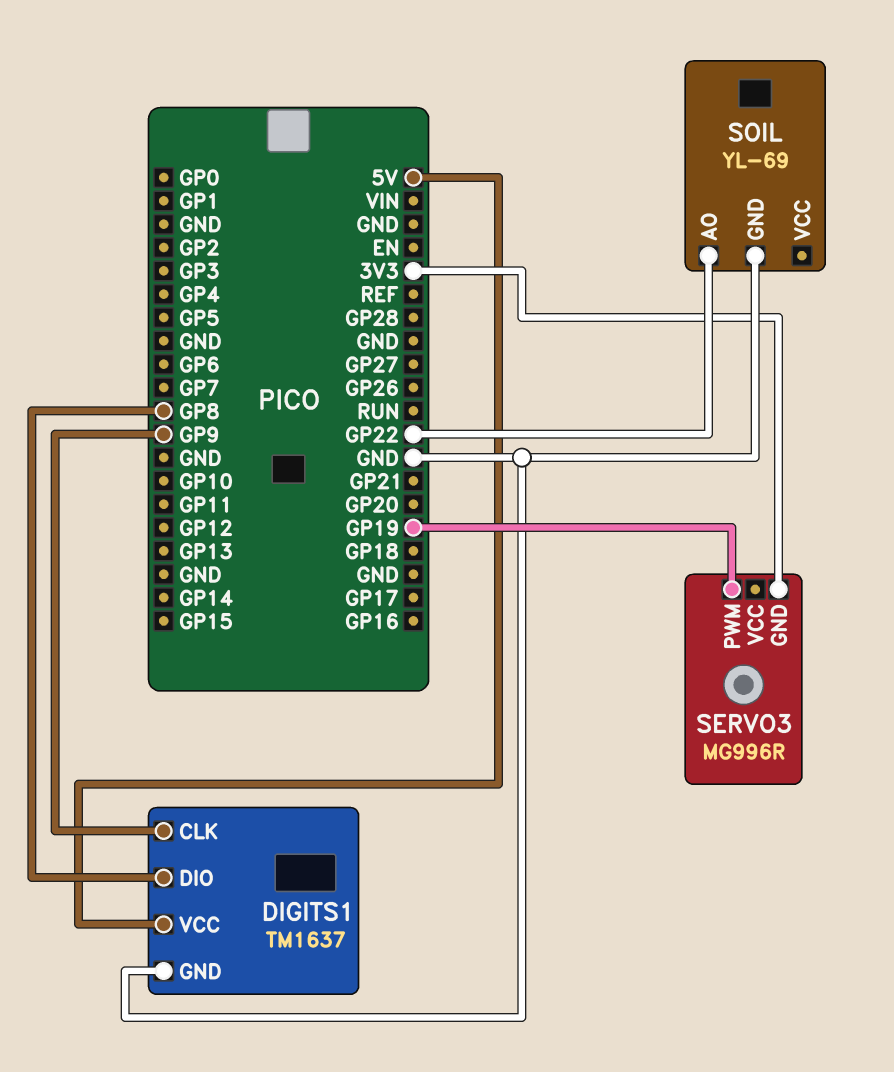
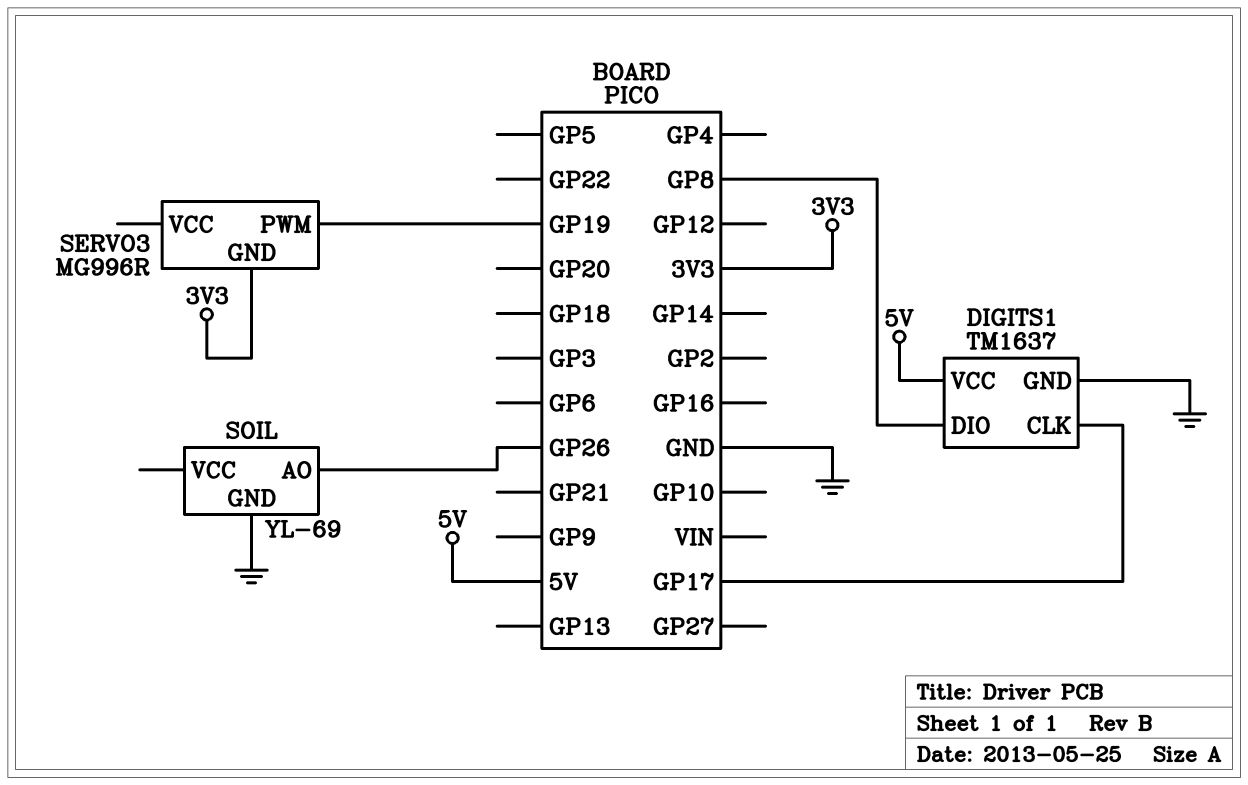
DIGITS1 pin CLK: GP9 -> GP17
SOIL pin AO: GP22 -> GP26

